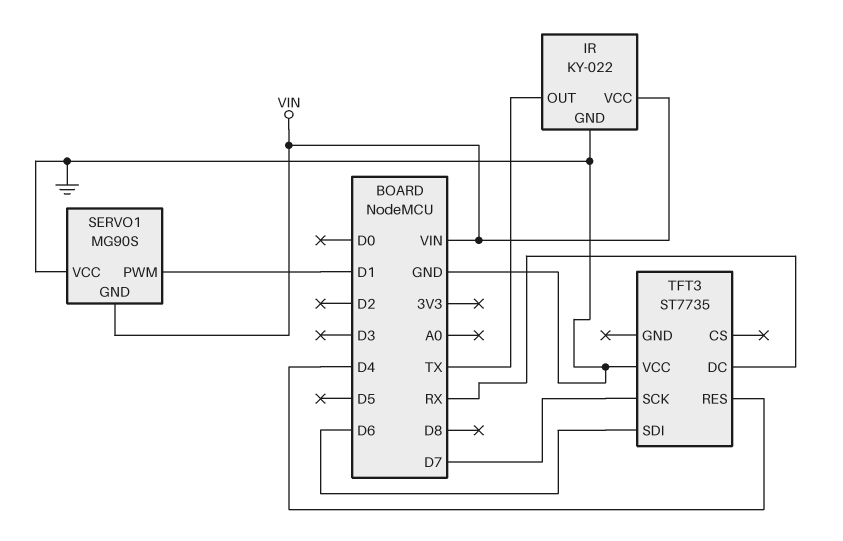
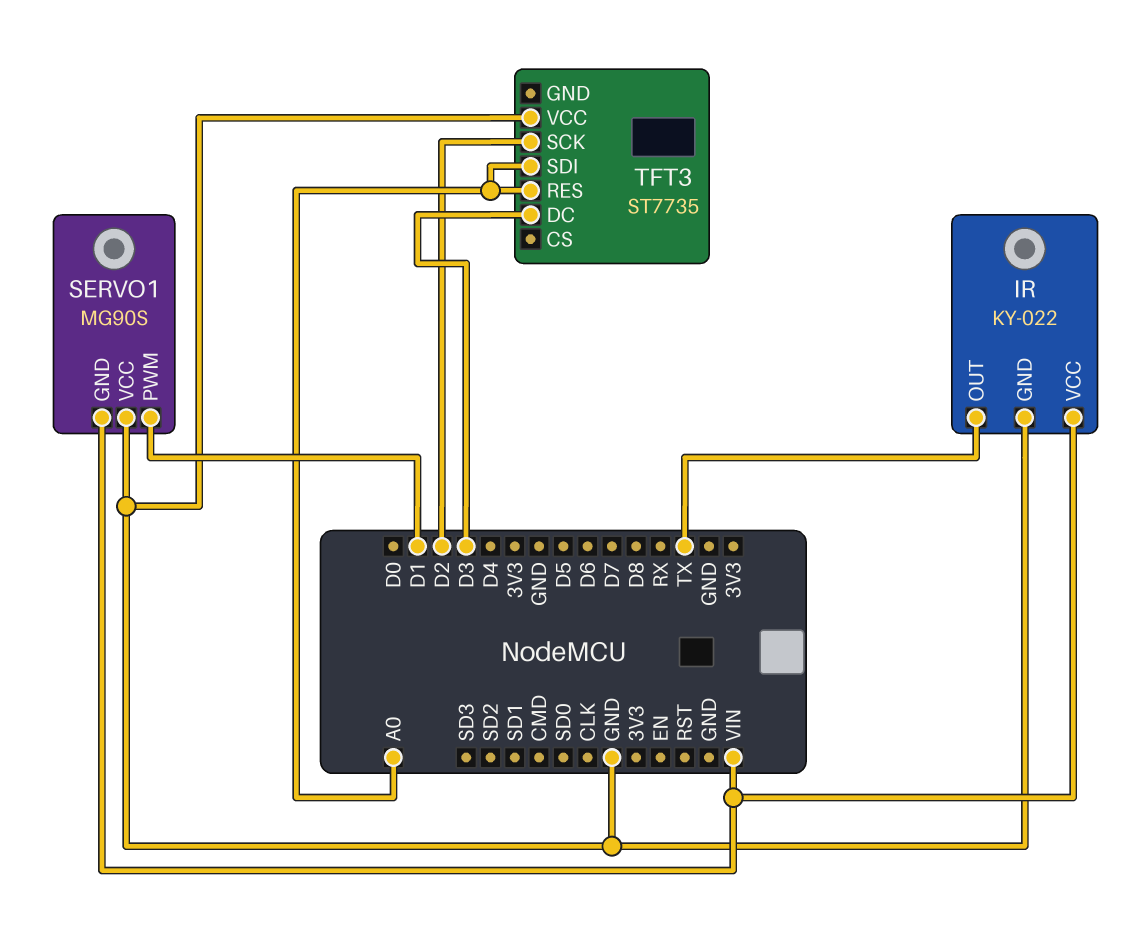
TFT3 pin DC: RX -> D3
TFT3 pin RES: D4 -> A0
TFT3 pin SCK: D7 -> D2
TFT3 pin SDI: D6 -> A0

